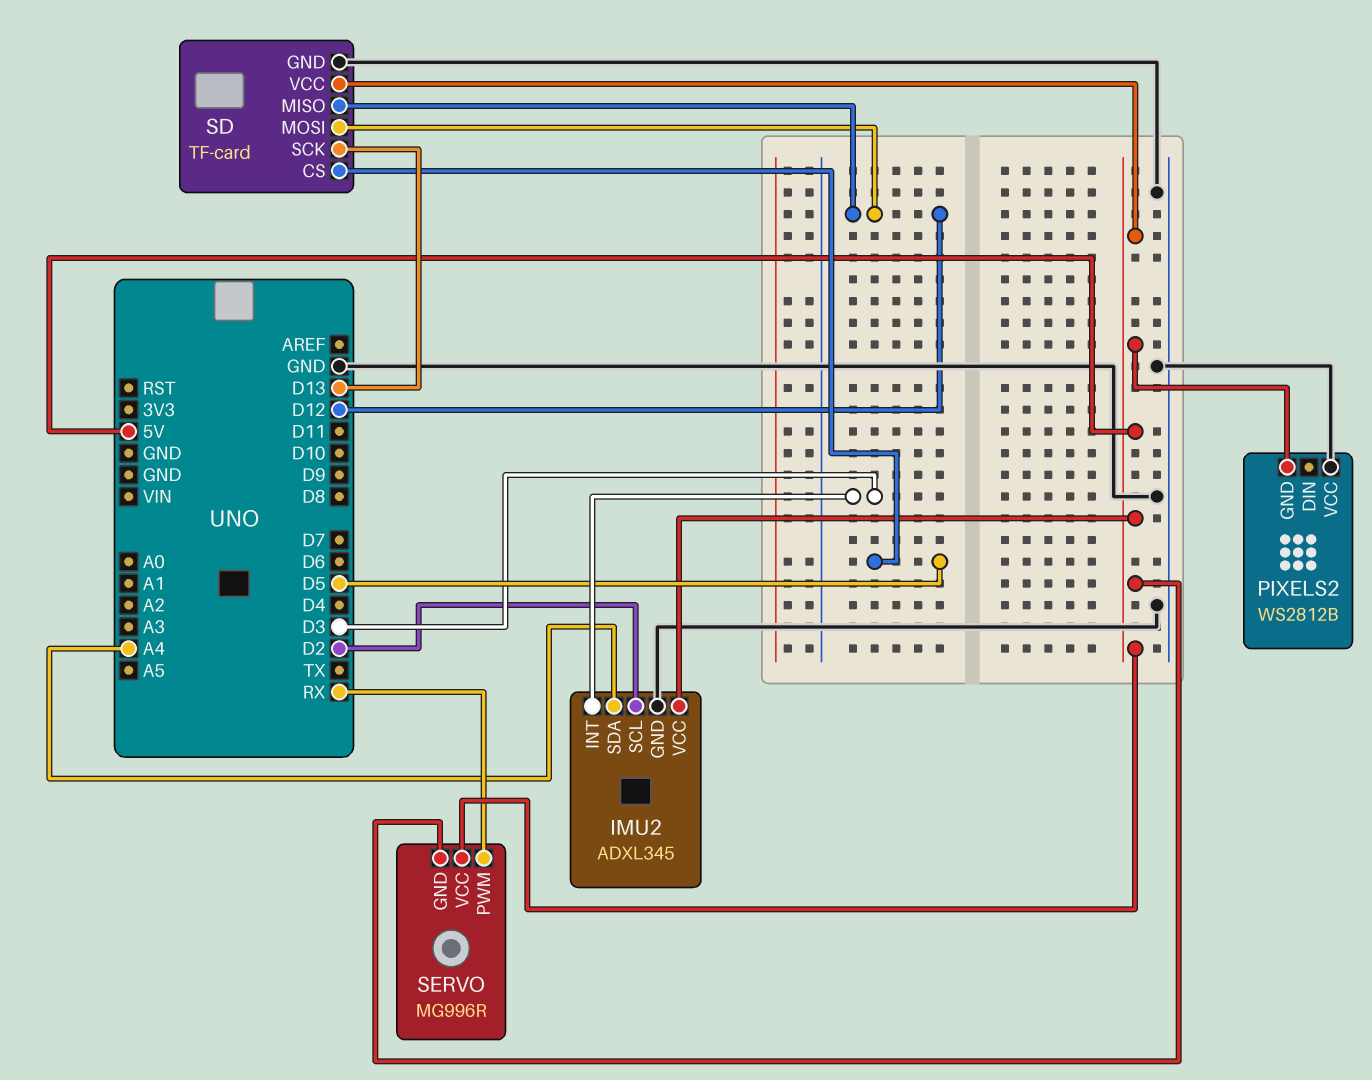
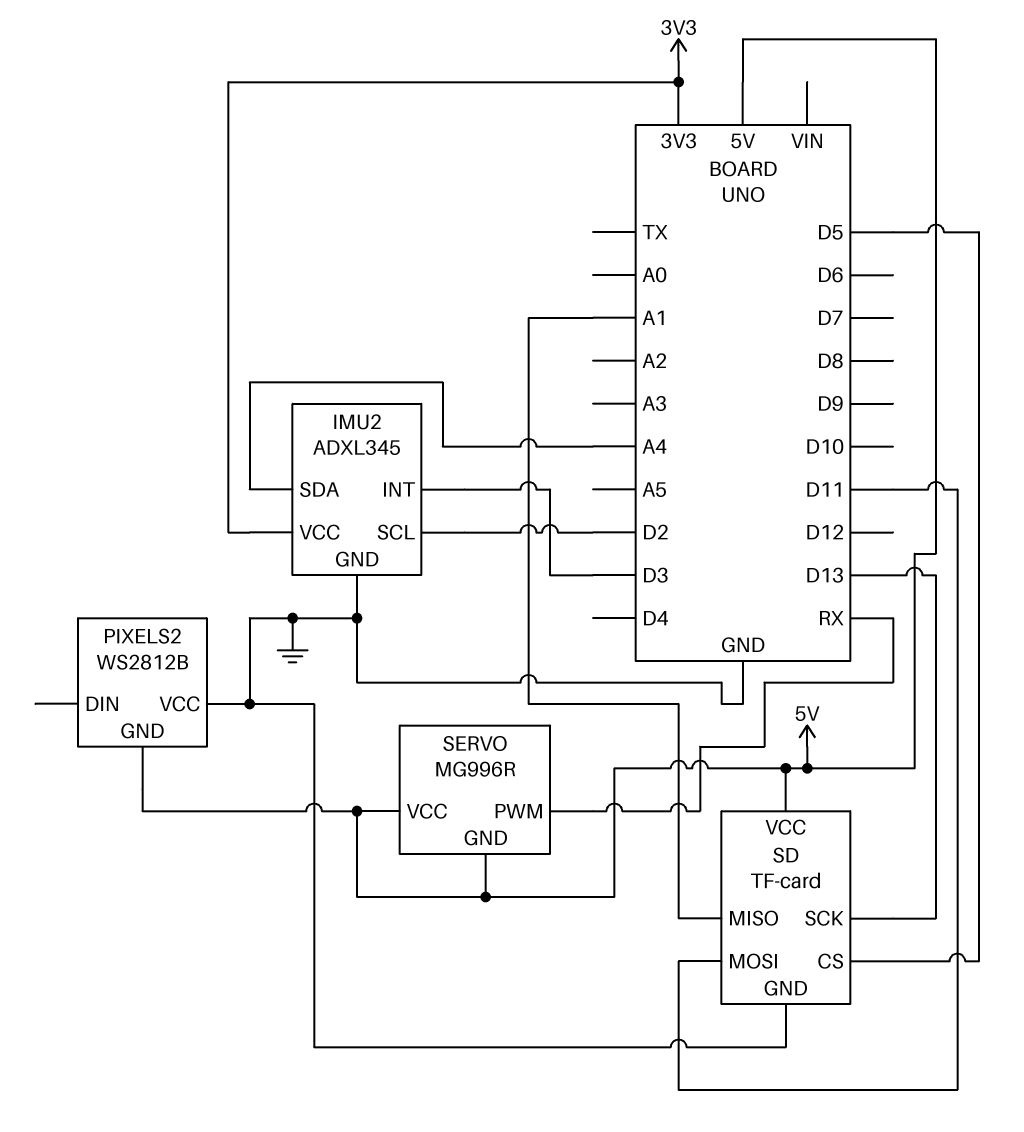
IMU2 pin VCC: 5V -> 3V3
SD pin MISO: D12 -> A1
SD pin MOSI: D12 -> D11

